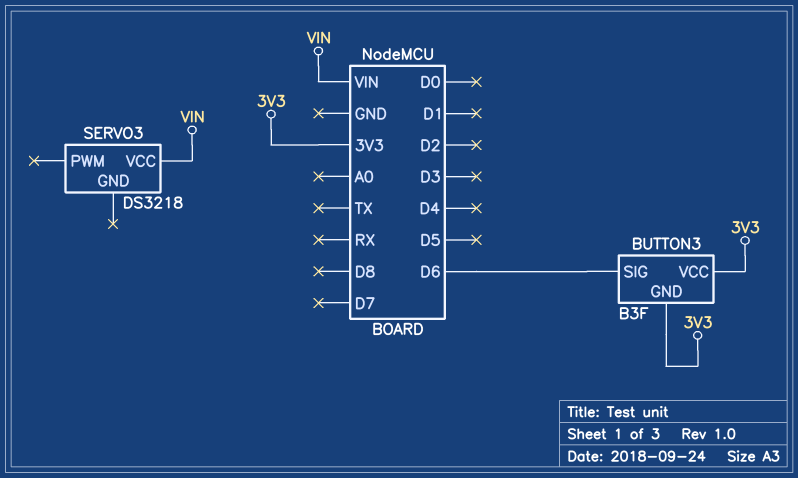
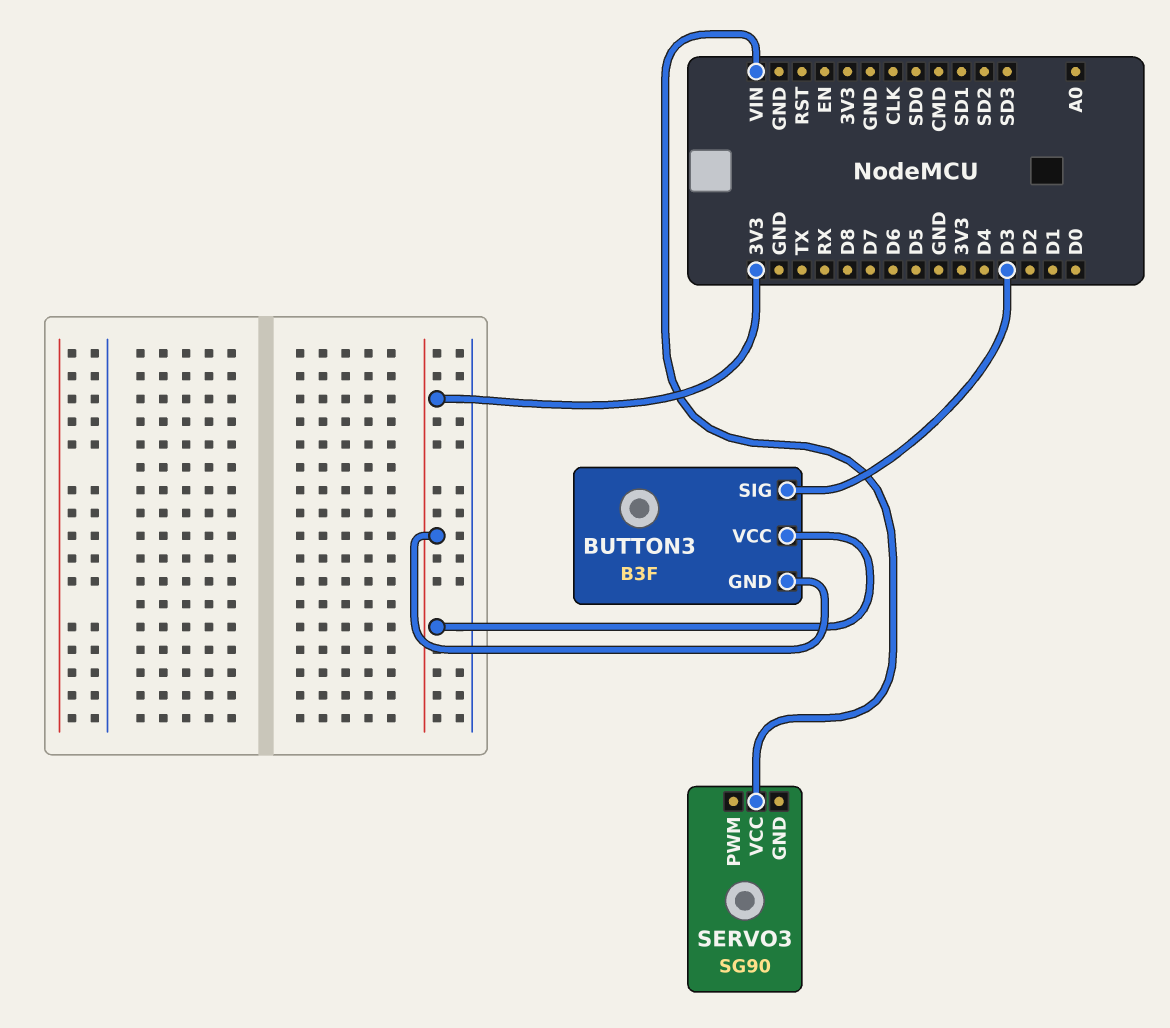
BUTTON3 pin SIG: D6 -> D3
SERVO3: DS3218 -> SG90

